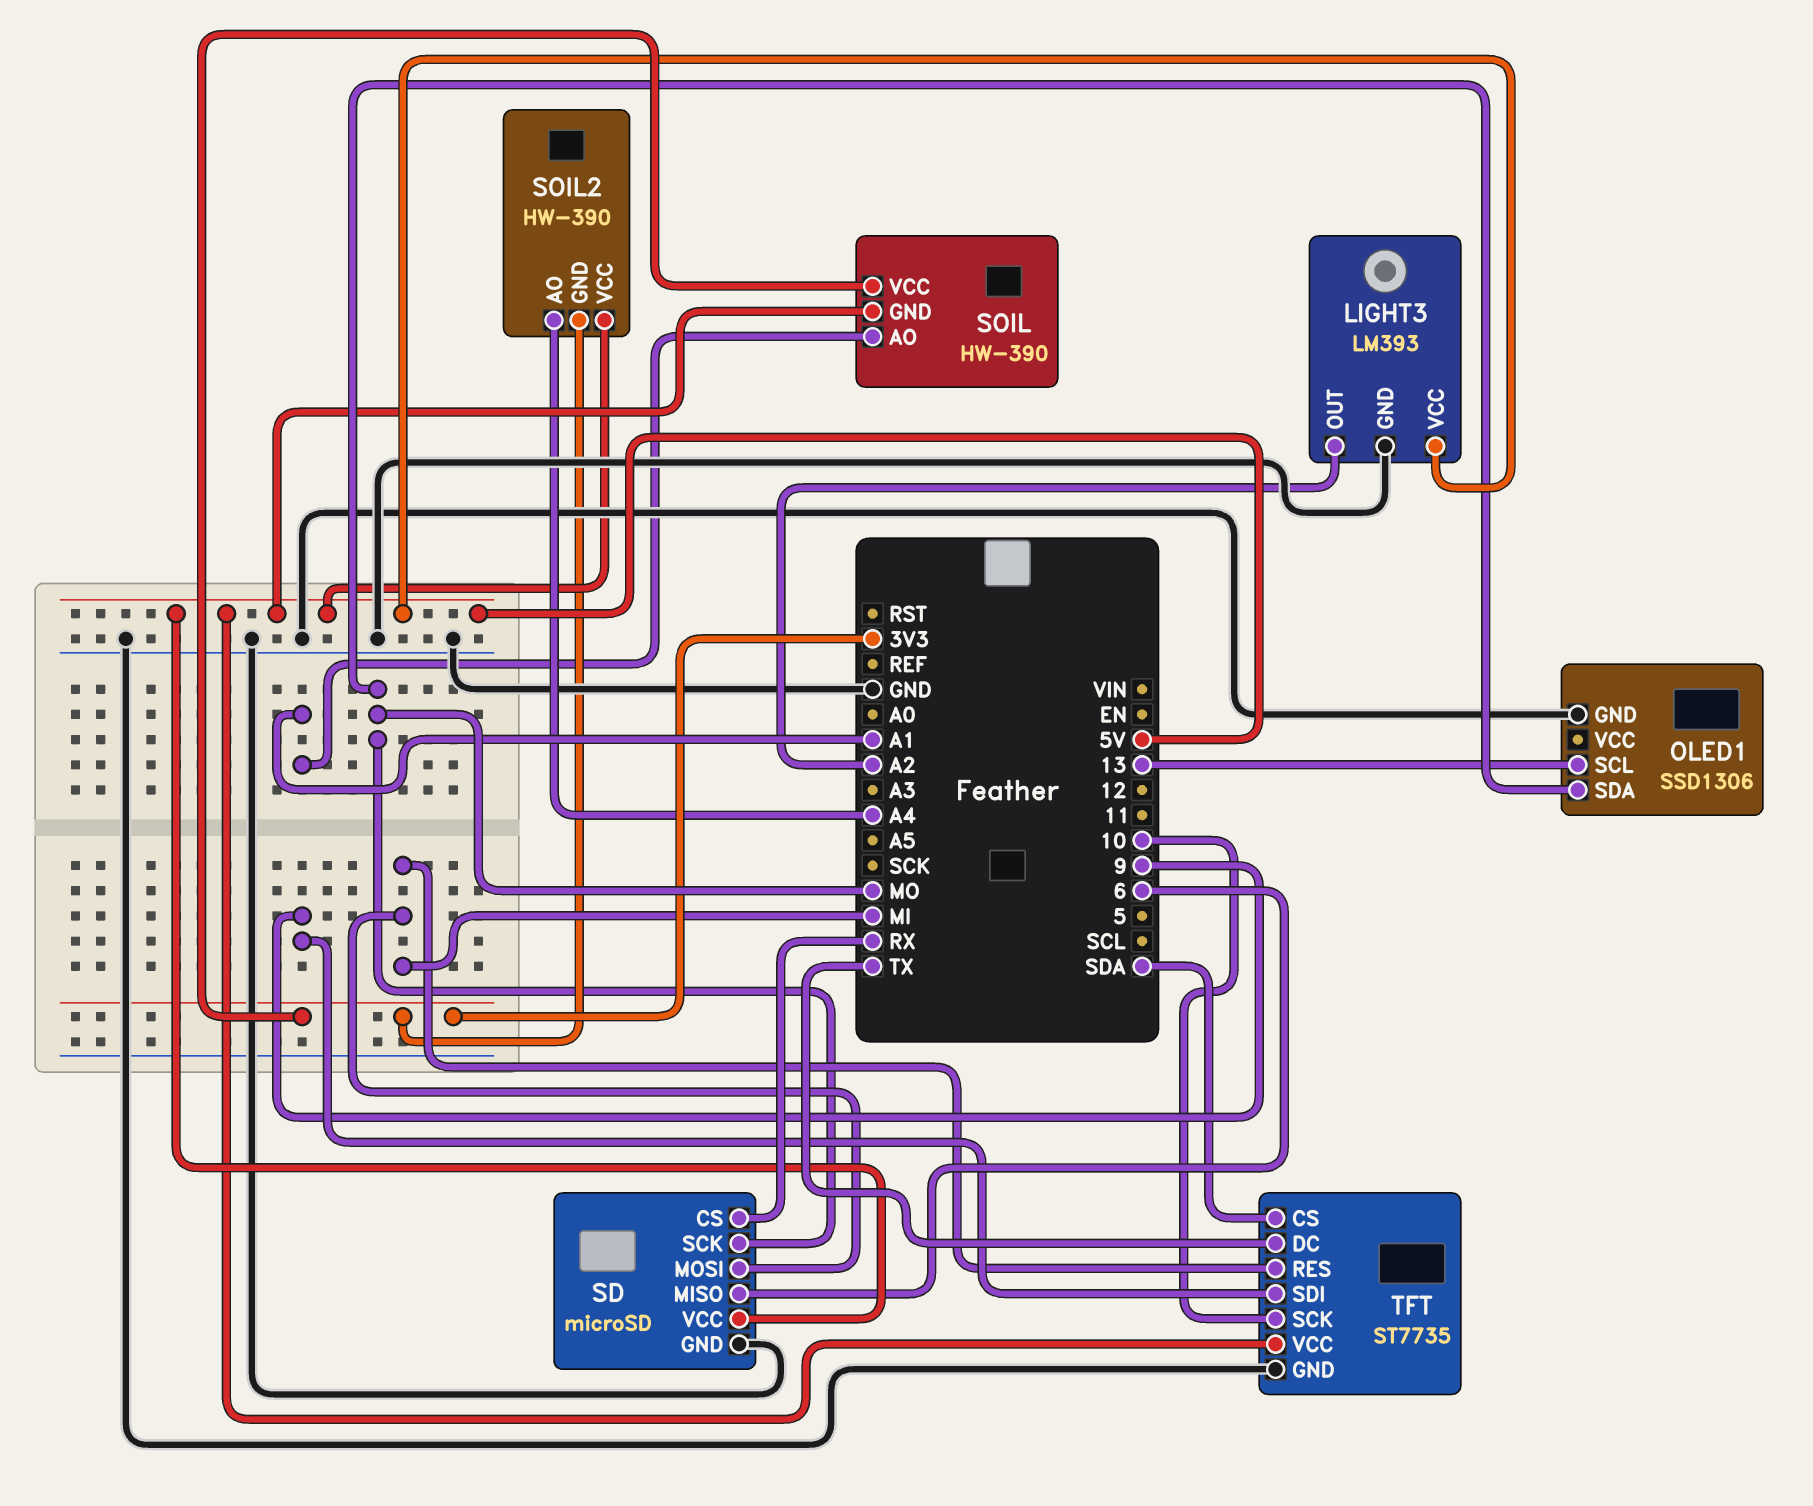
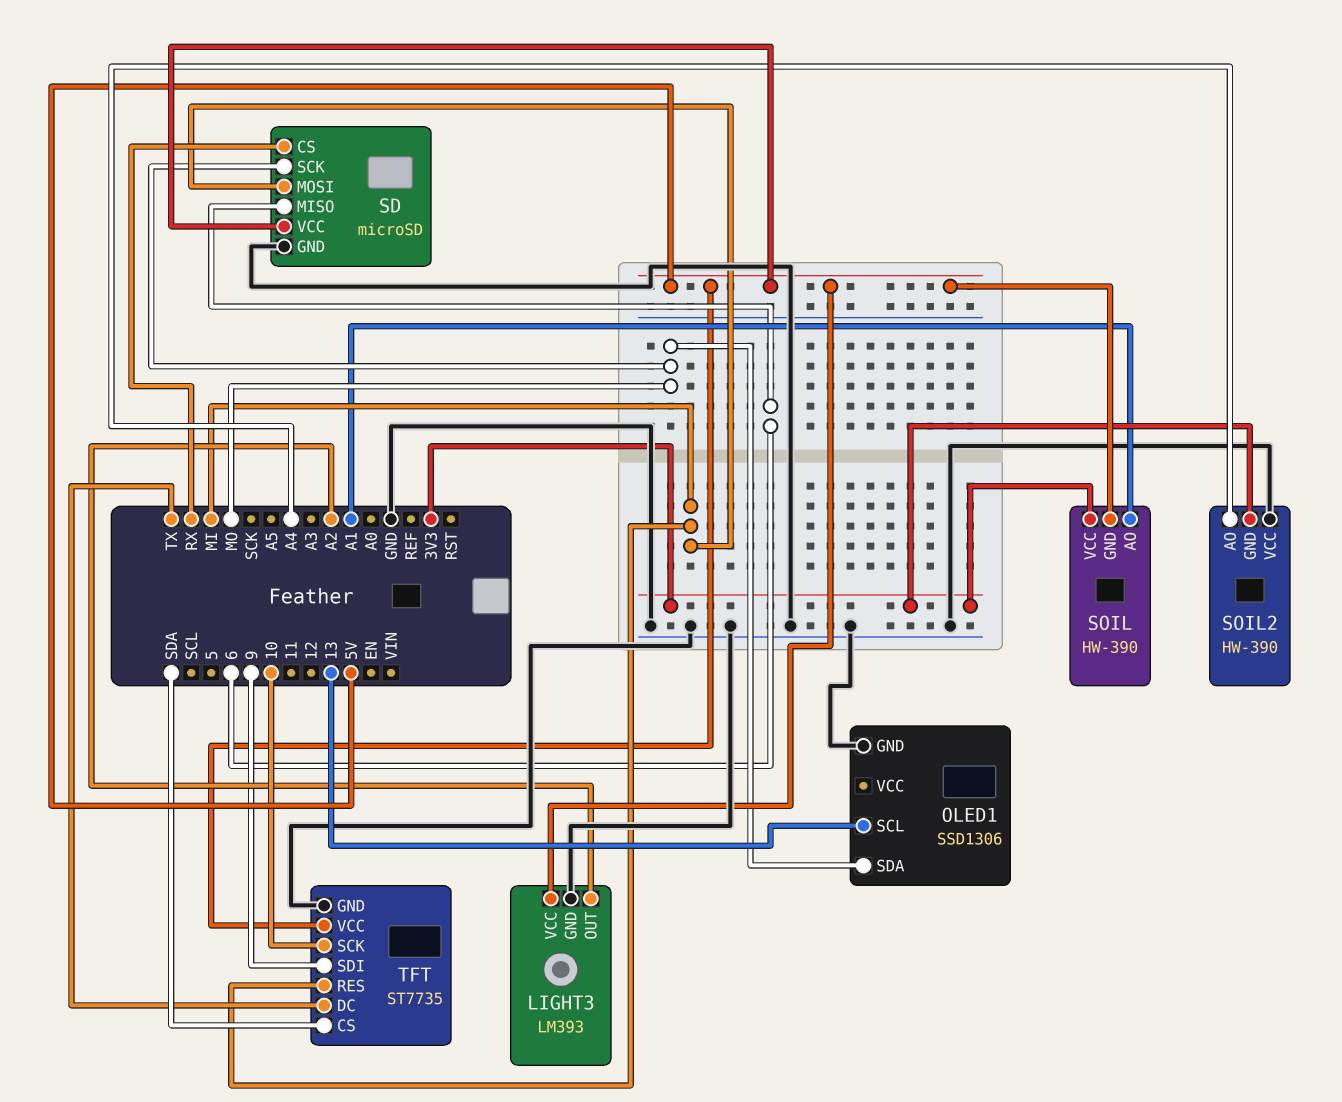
SOIL2 pin VCC: 5V -> GND

